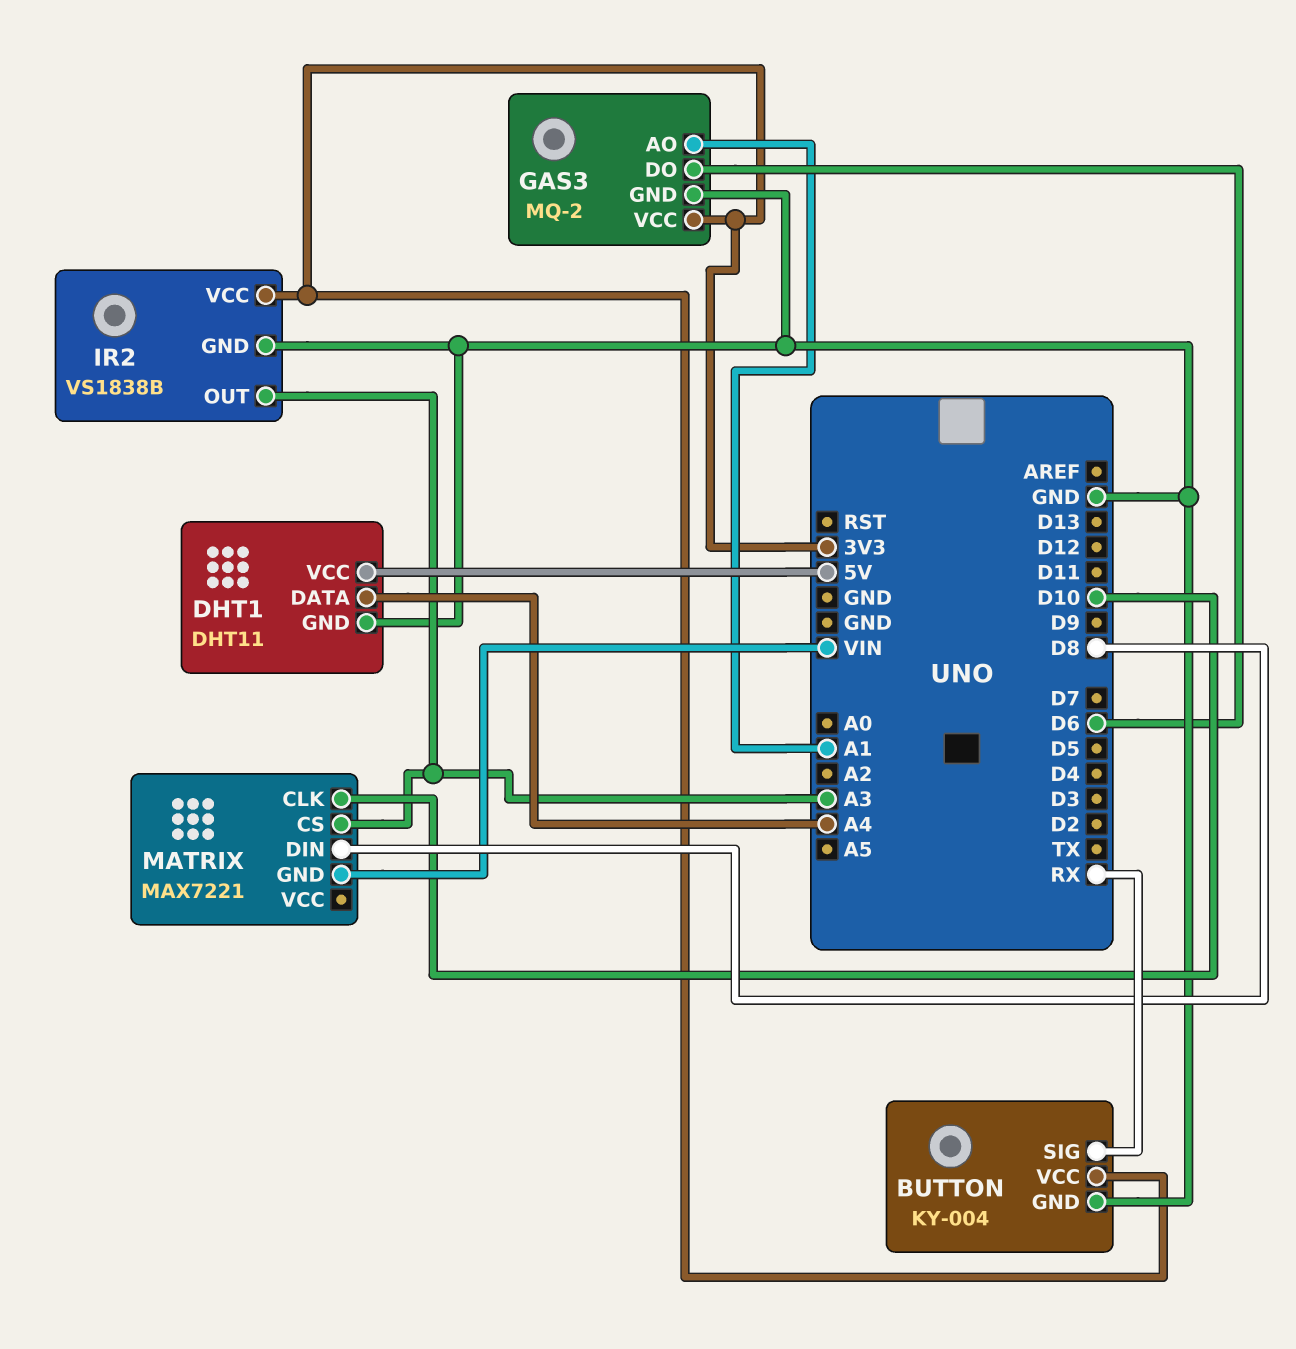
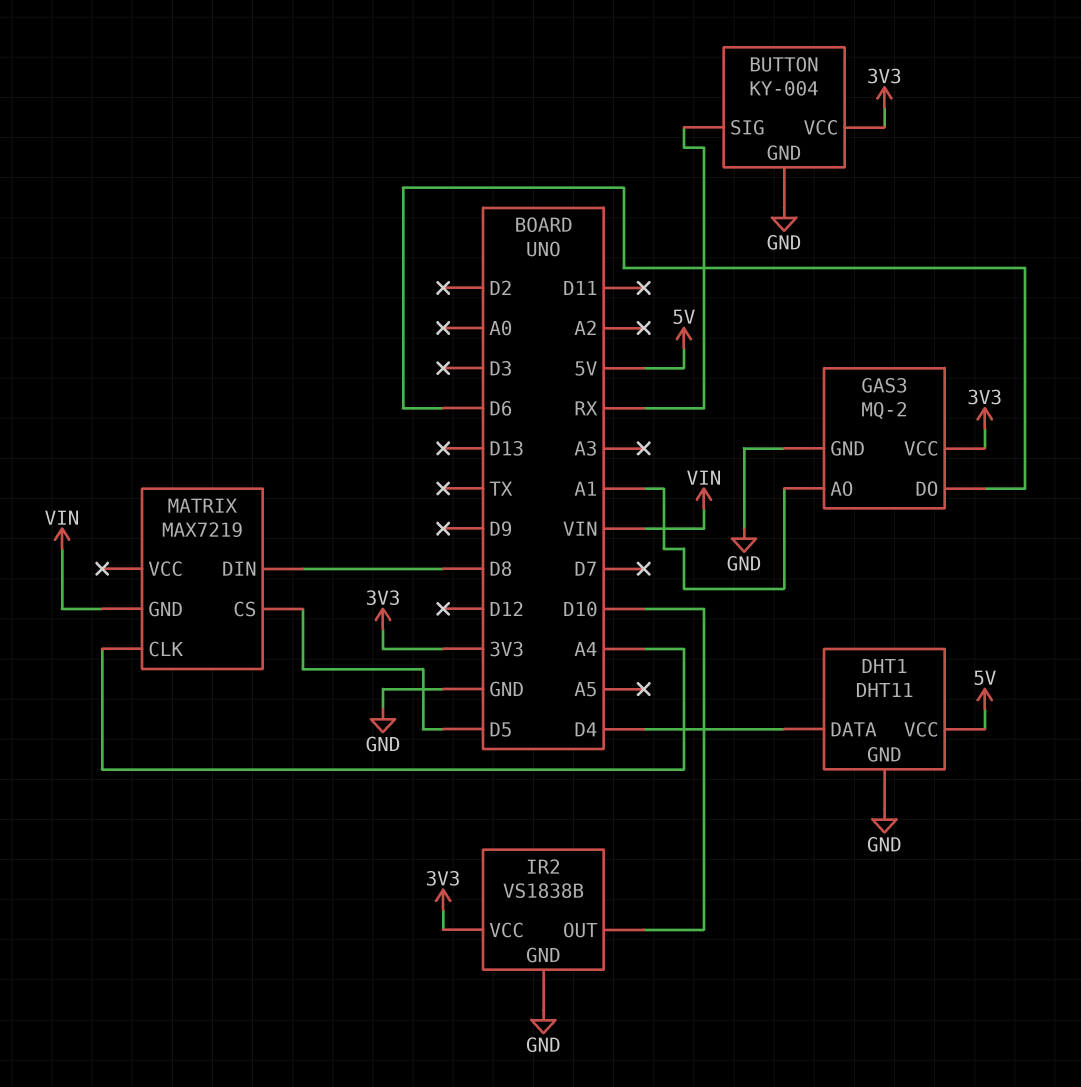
DHT1 pin DATA: A4 -> D4
IR2 pin OUT: A3 -> D10
MATRIX: MAX7221 -> MAX7219
MATRIX pin CLK: D10 -> A4
MATRIX pin CS: A3 -> D5

